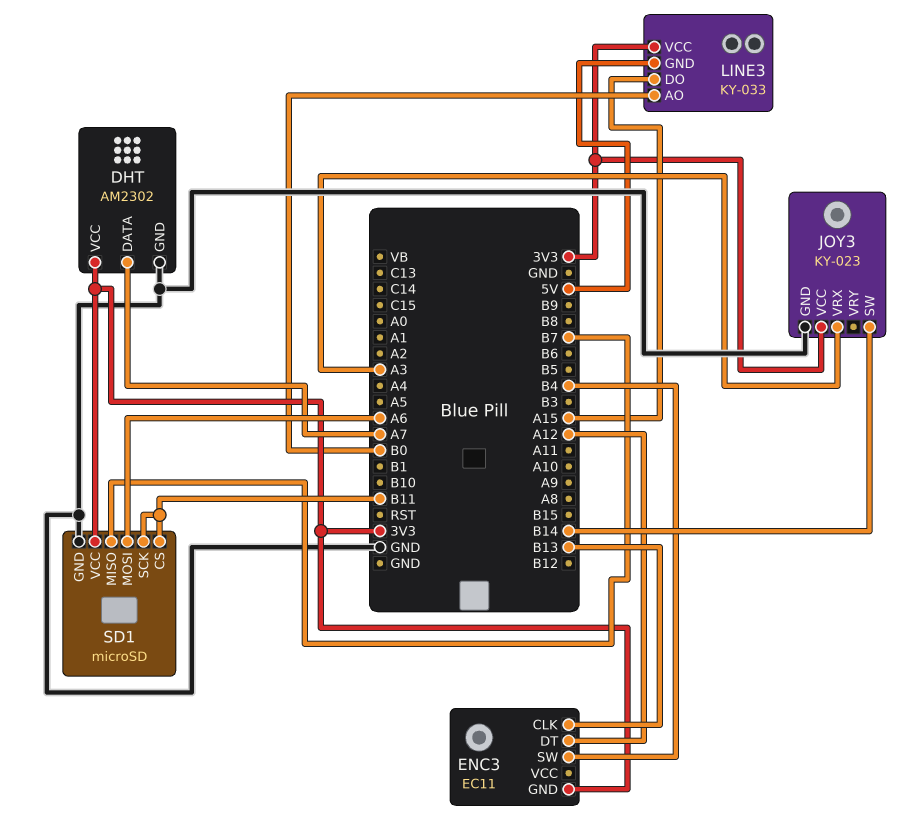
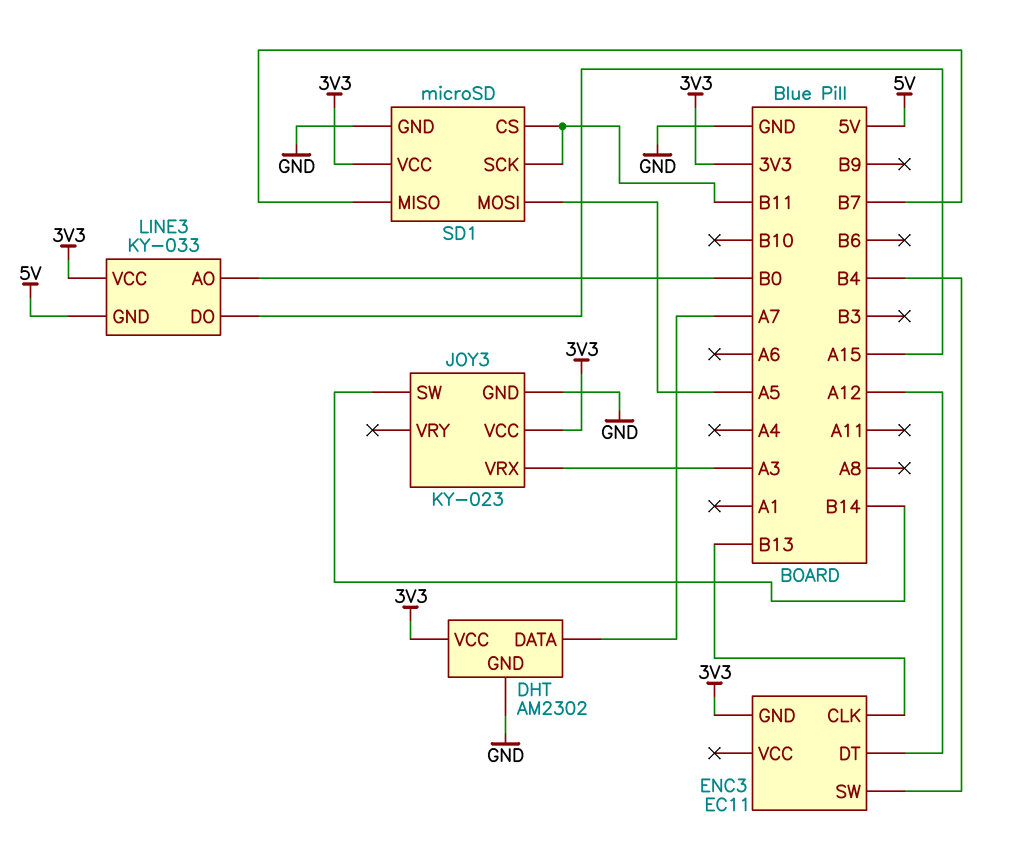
SD1 pin MOSI: A6 -> A5

